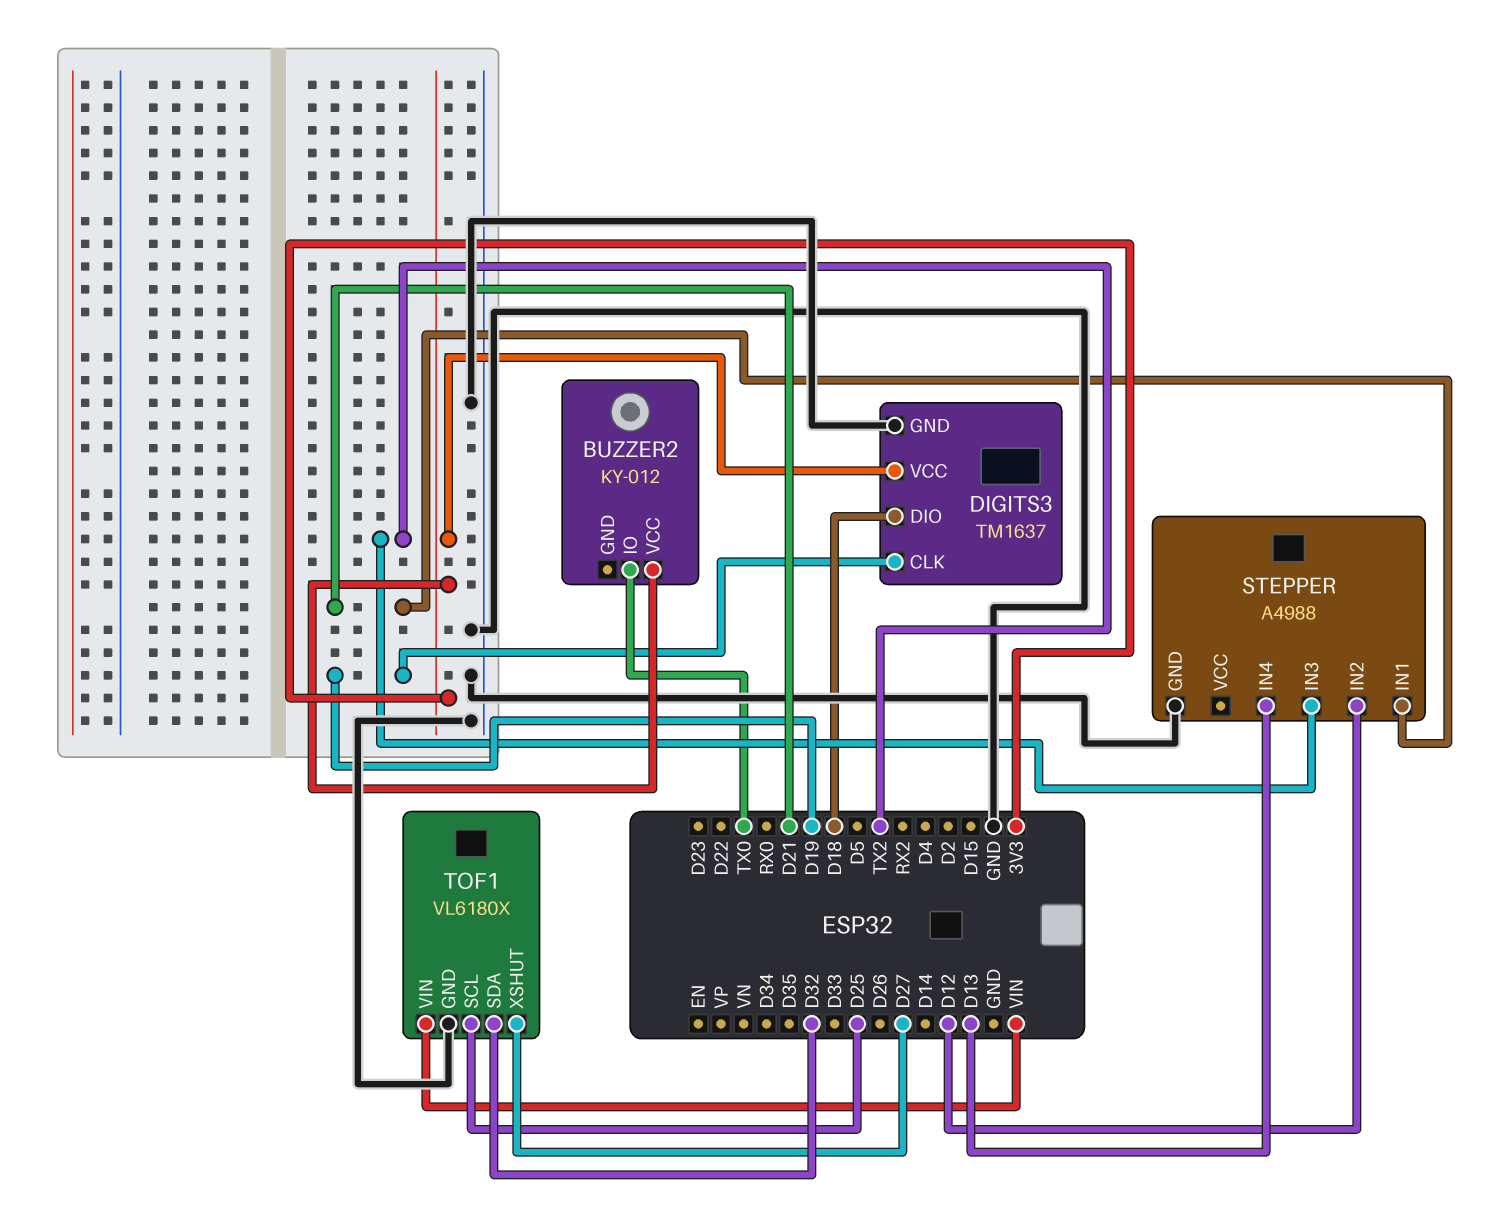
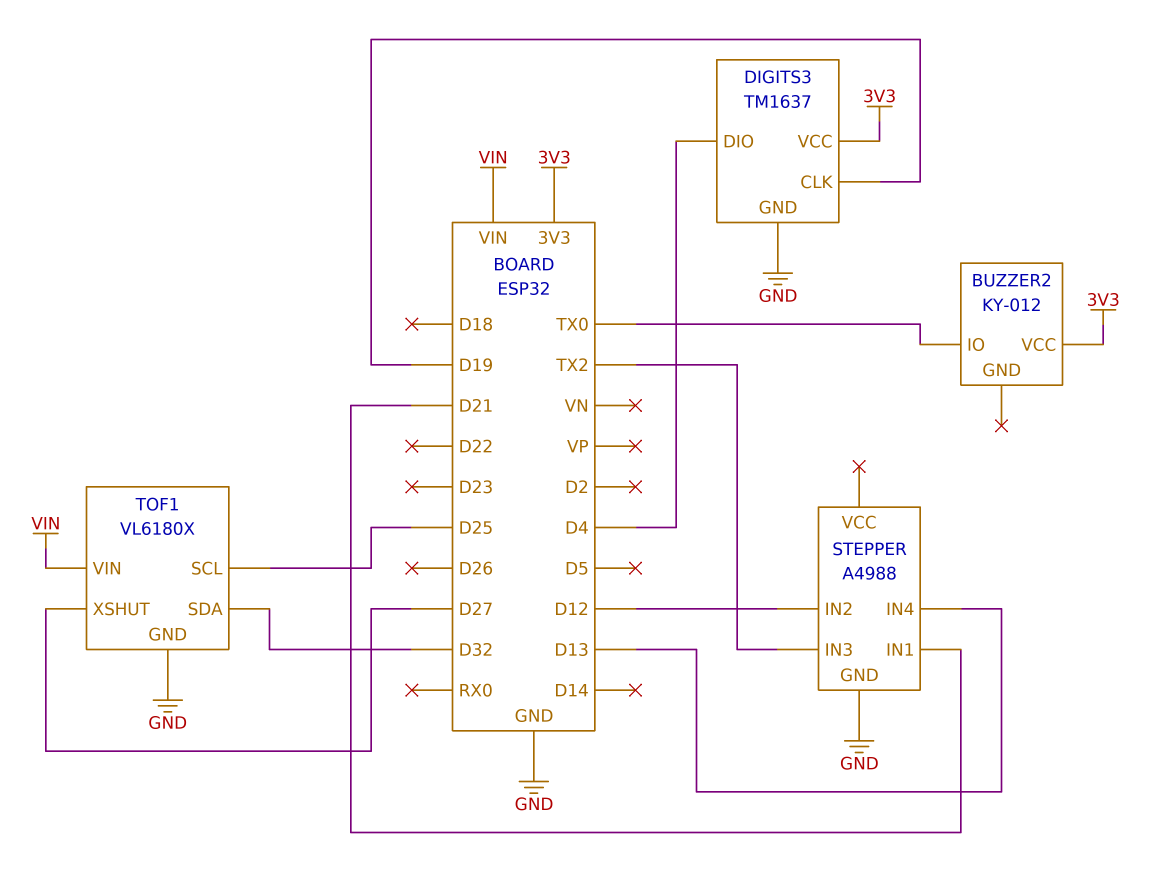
DIGITS3 pin DIO: D18 -> D4

